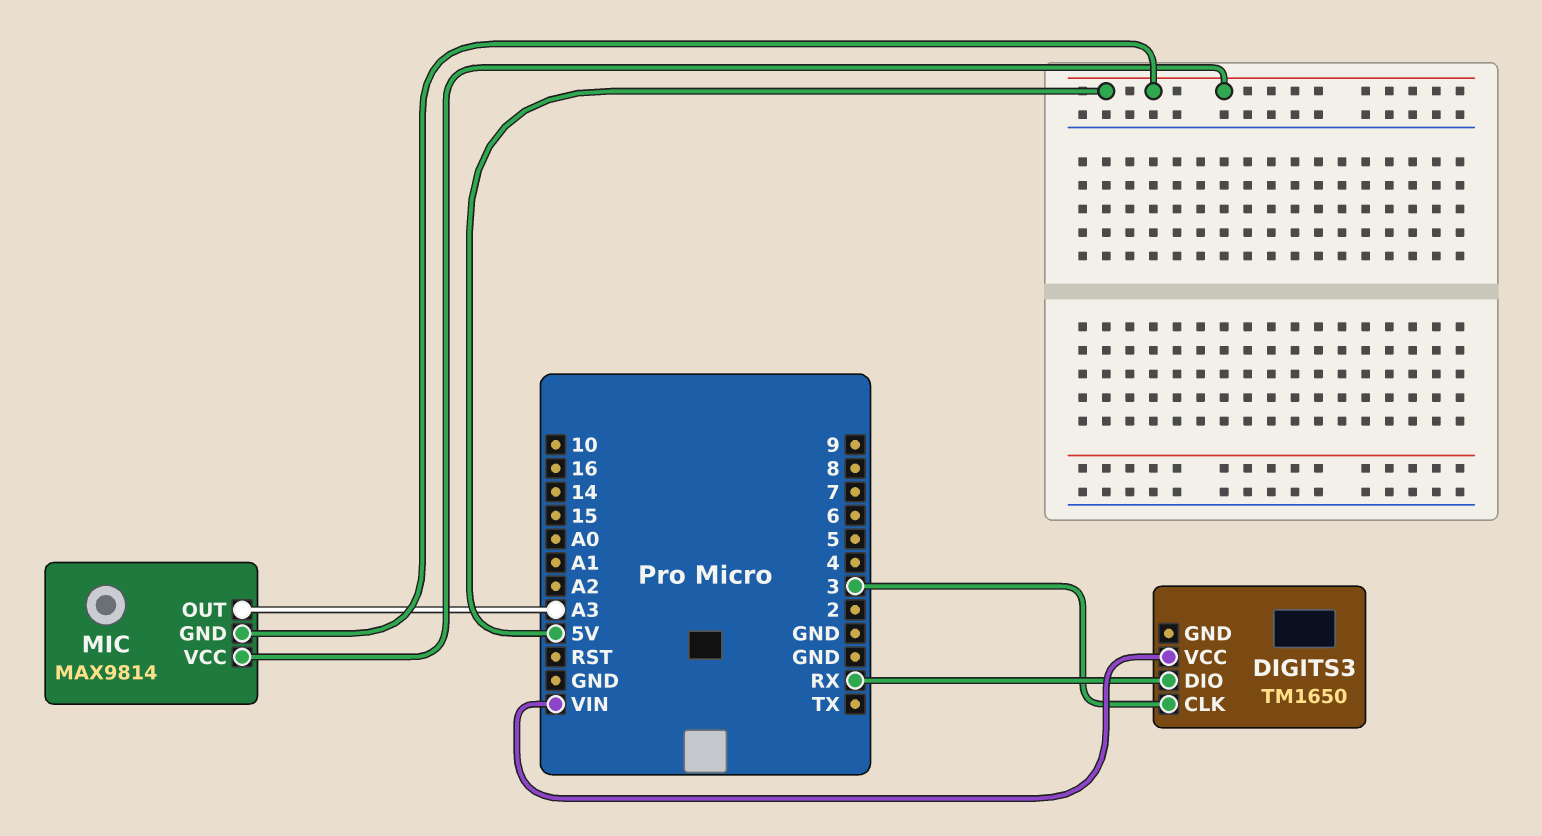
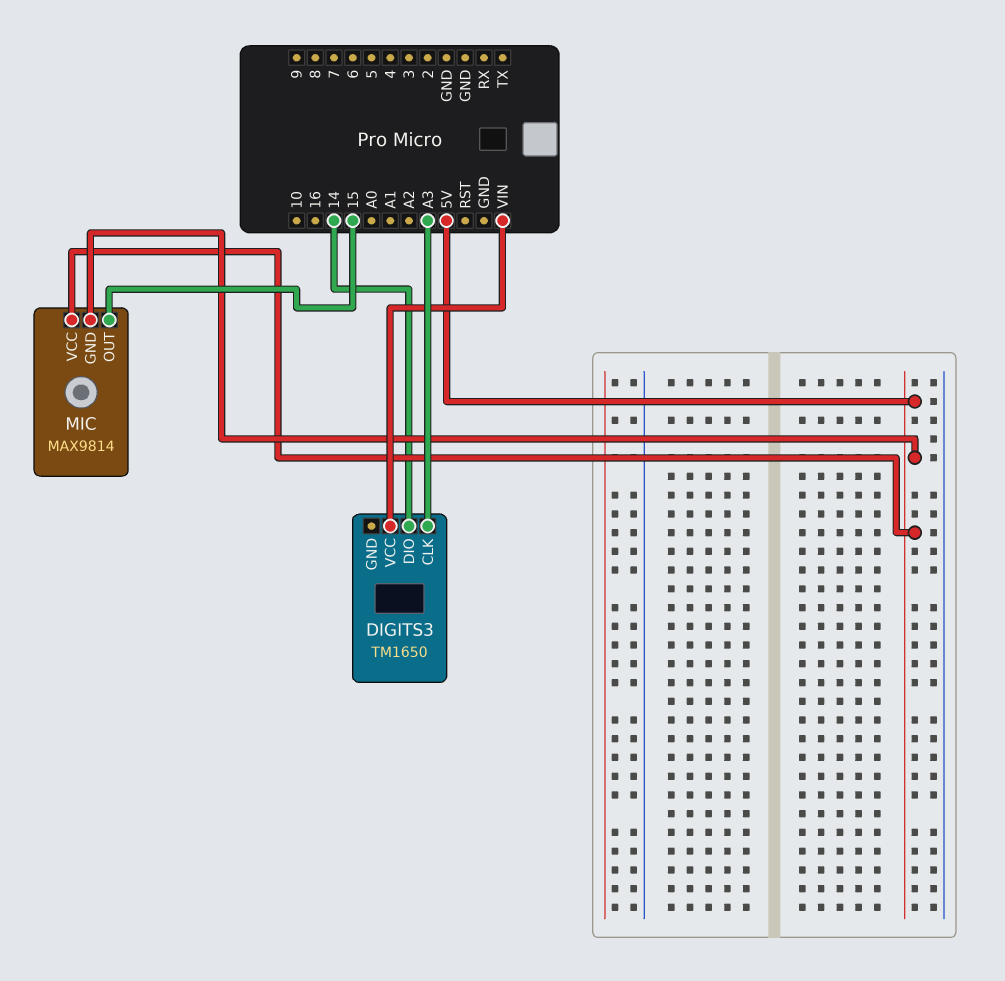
DIGITS3 pin CLK: 3 -> A3
DIGITS3 pin DIO: RX -> 14
MIC pin OUT: A3 -> 15

